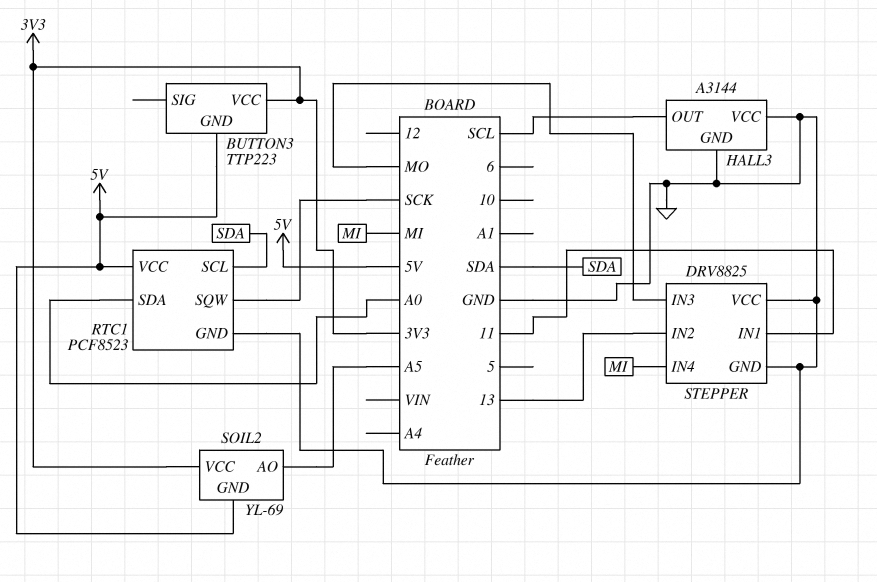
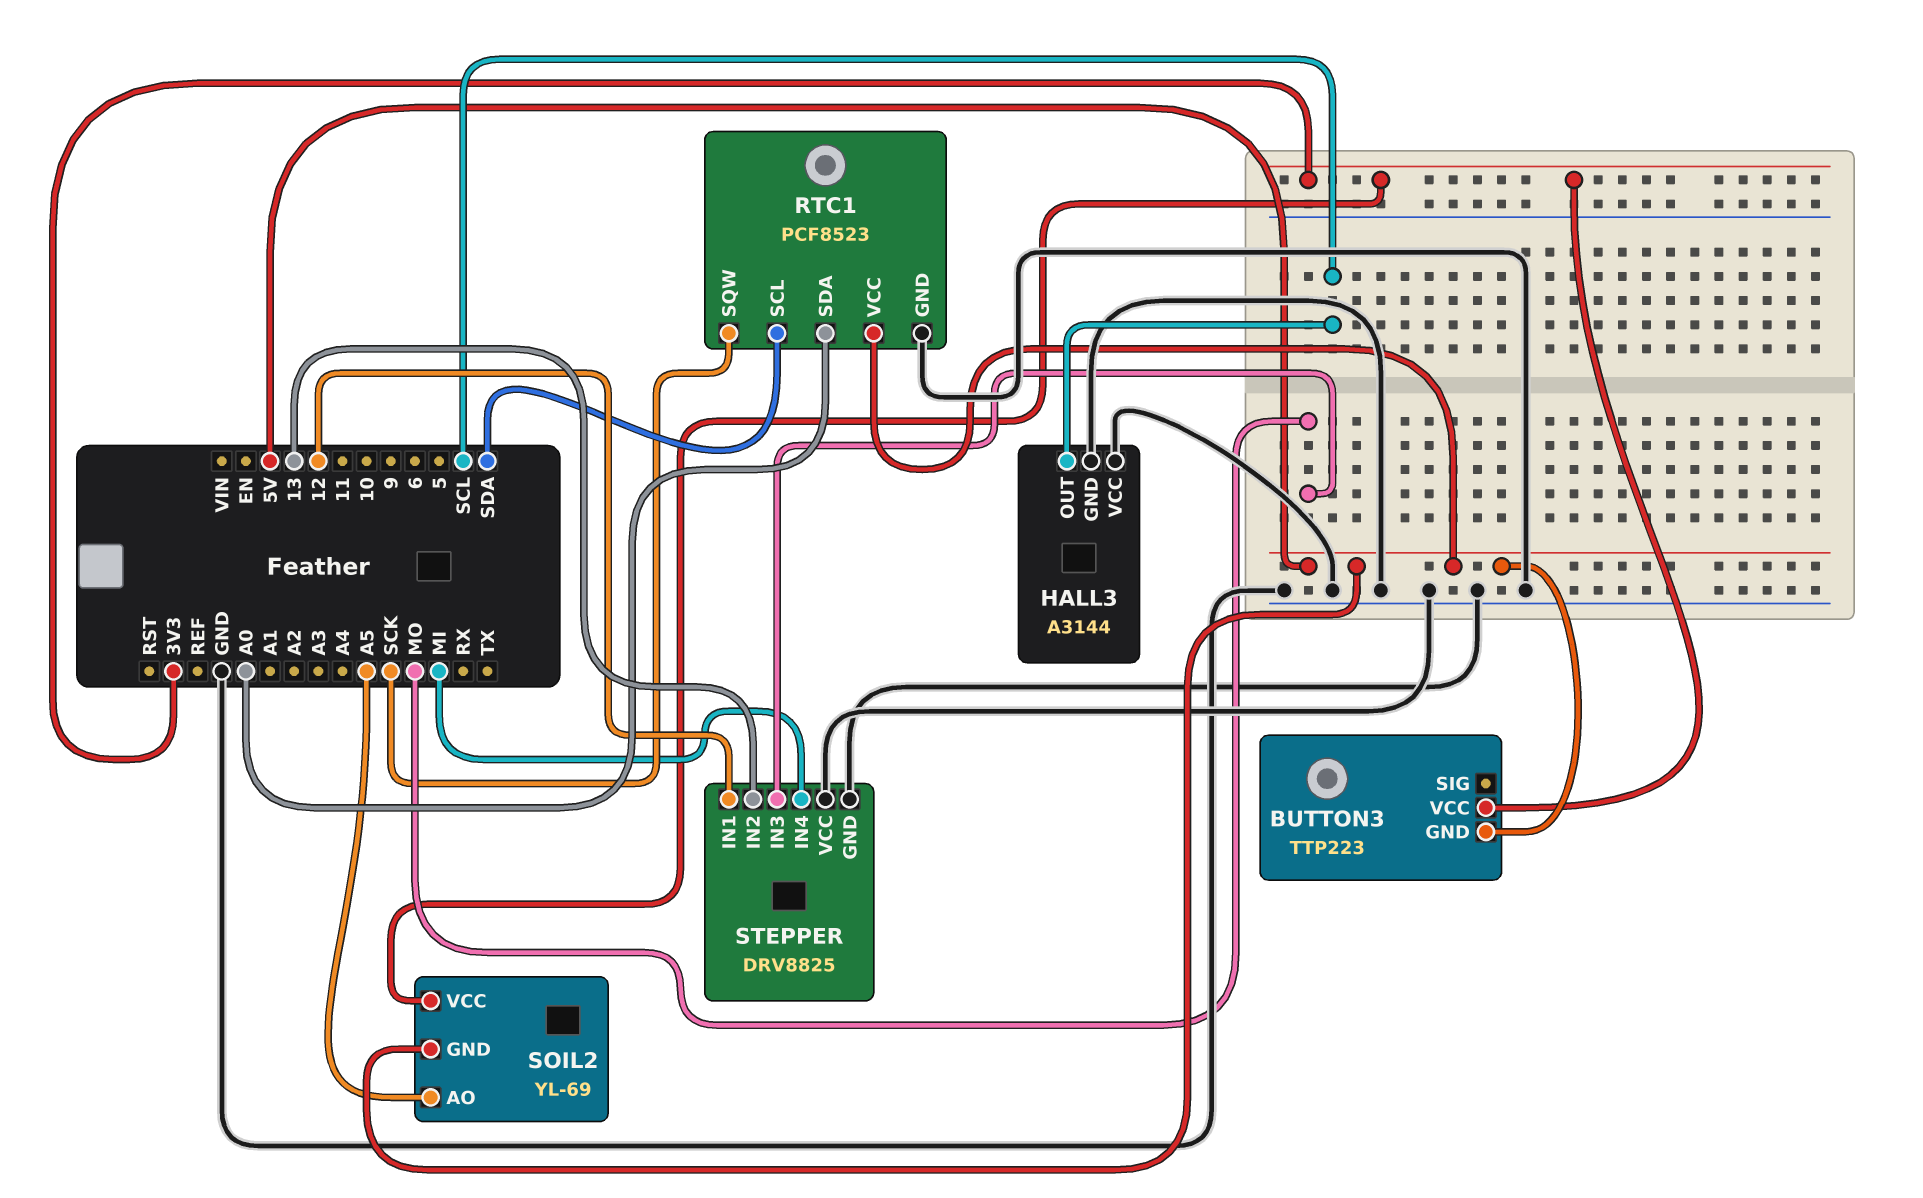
STEPPER pin IN1: 11 -> 12

